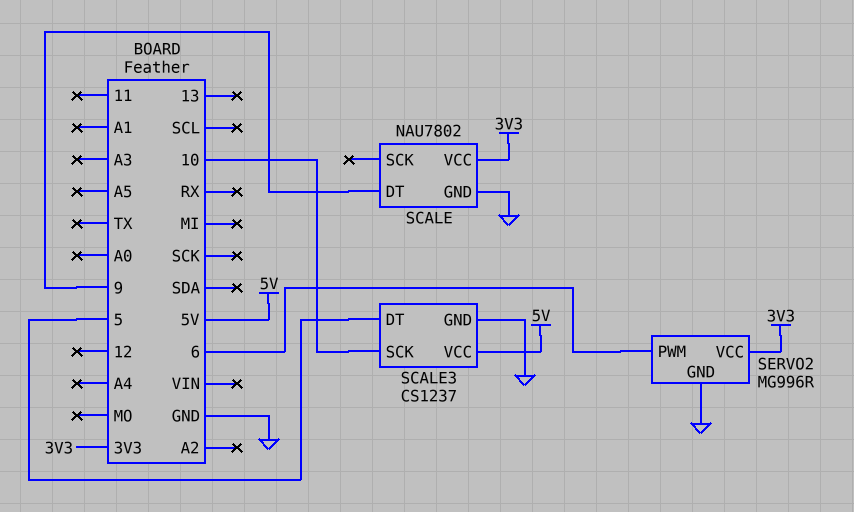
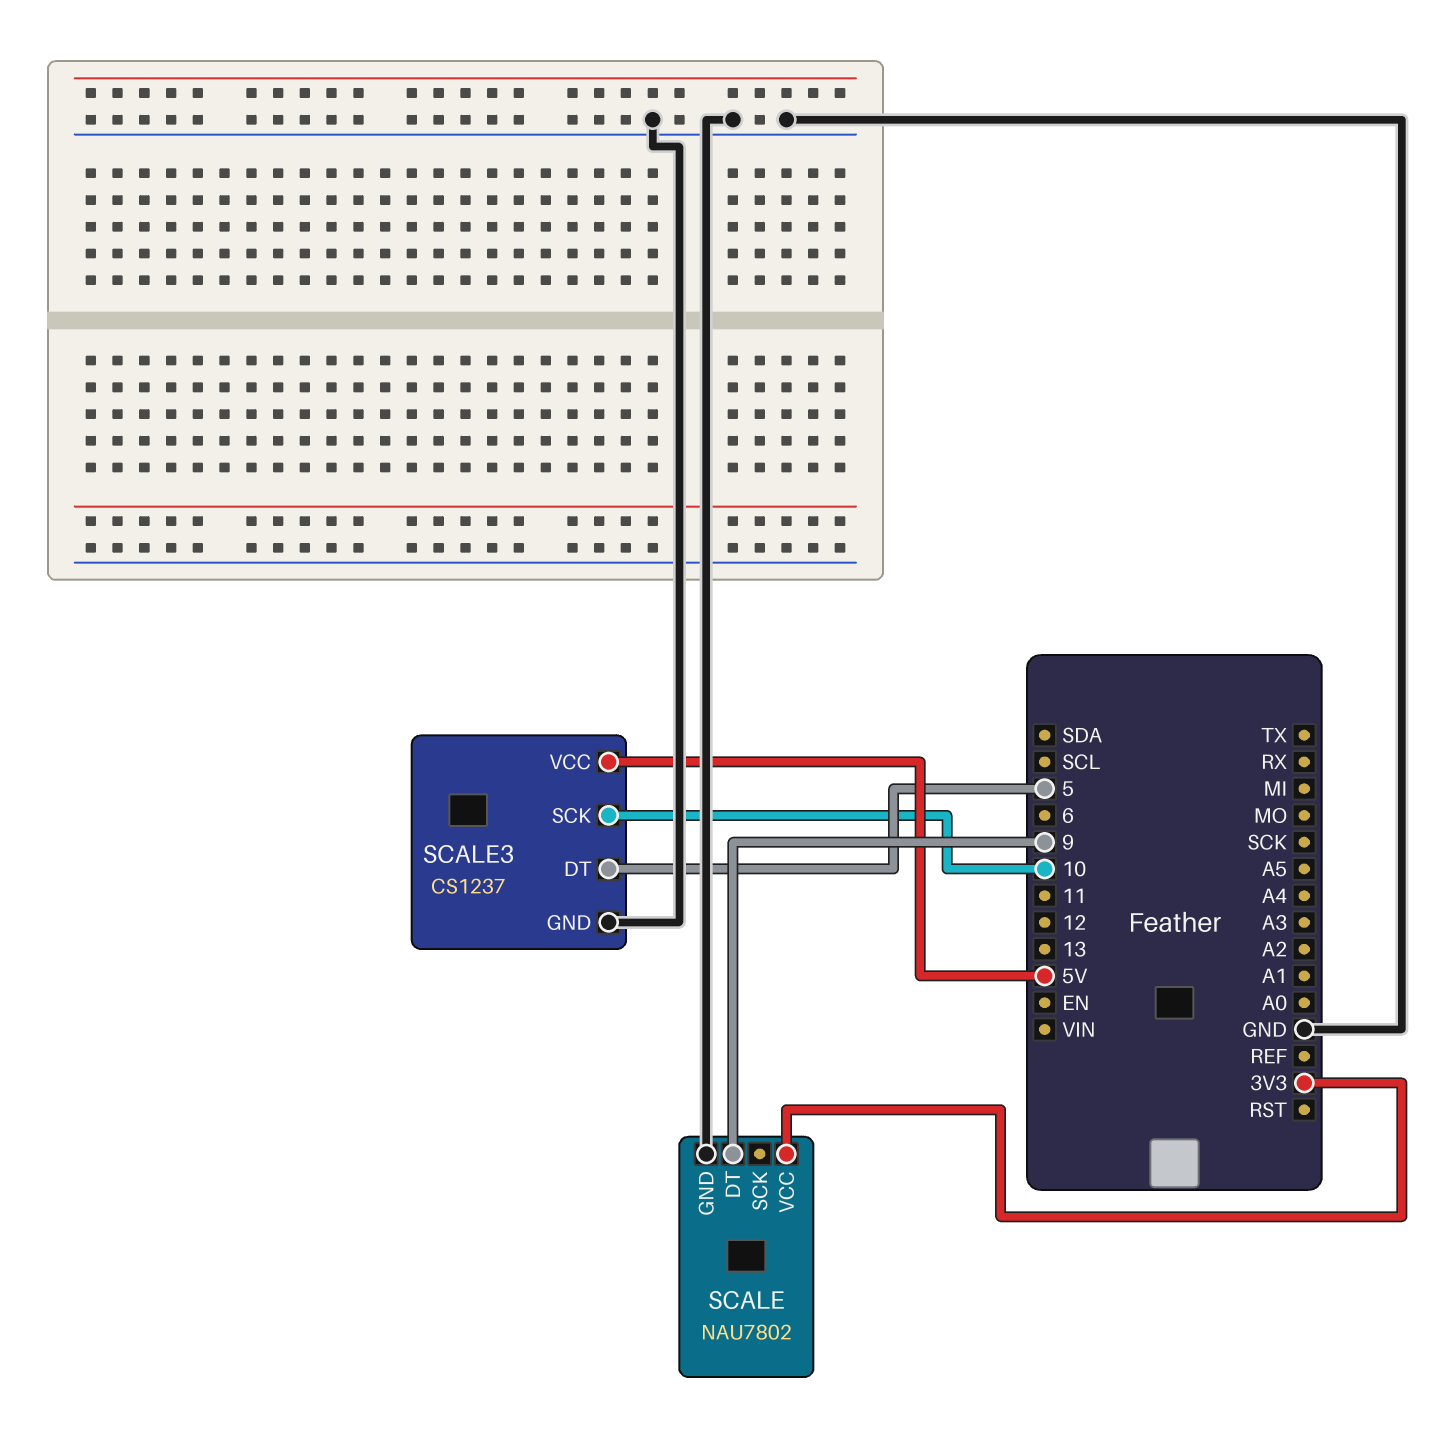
SERVO2: MG996R -> none
SERVO2 pin GND: GND -> none
SERVO2 pin PWM: 6 -> none
SERVO2 pin VCC: 3V3 -> none

